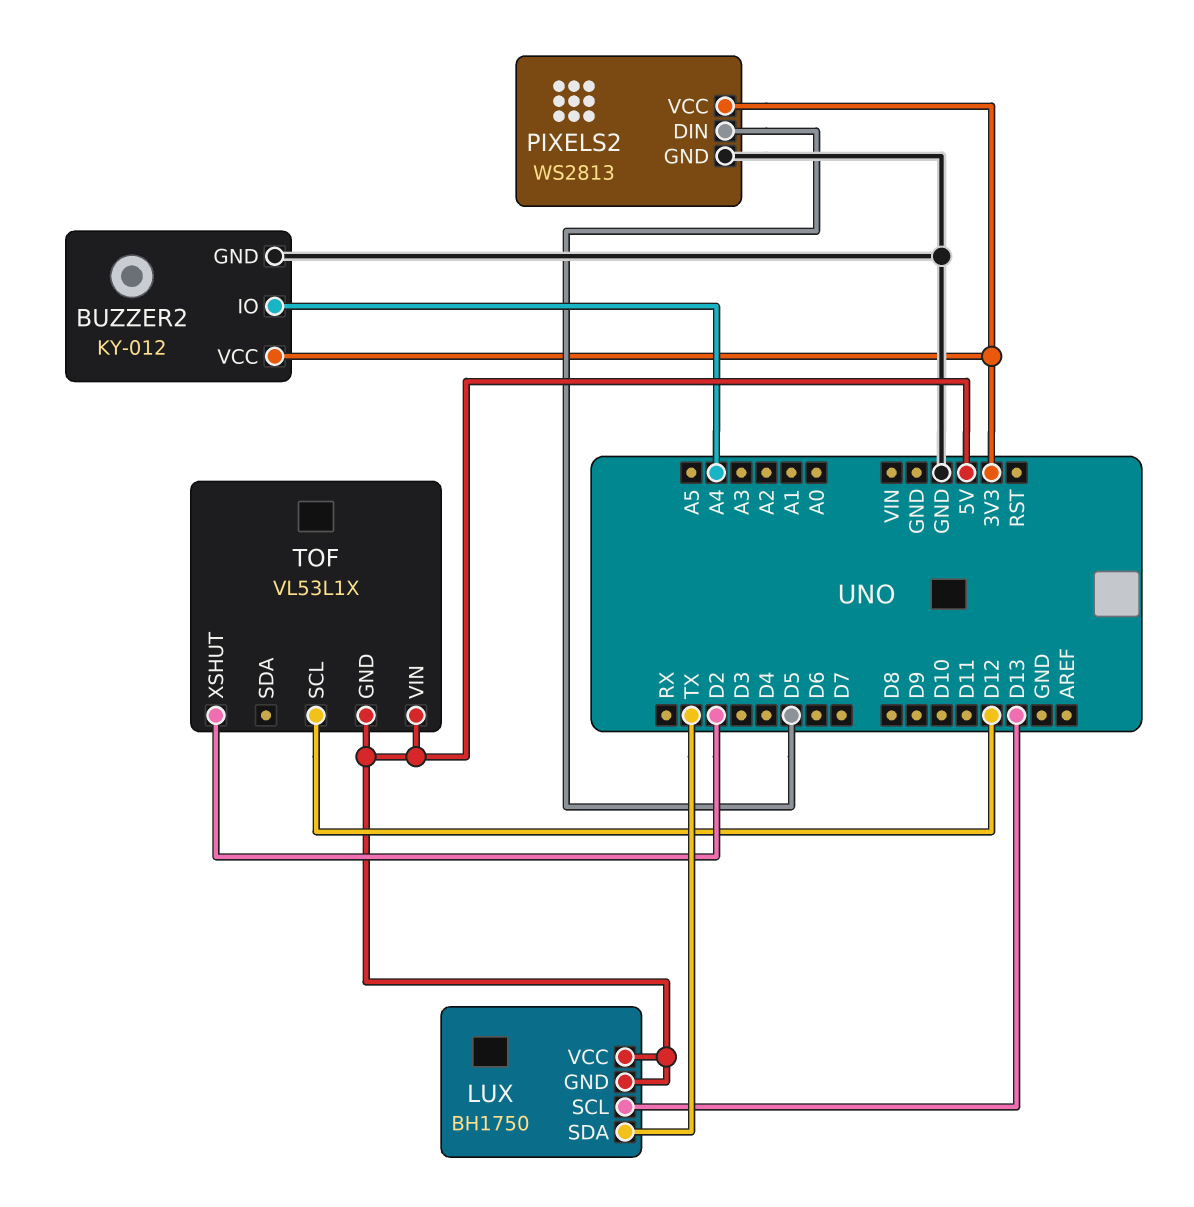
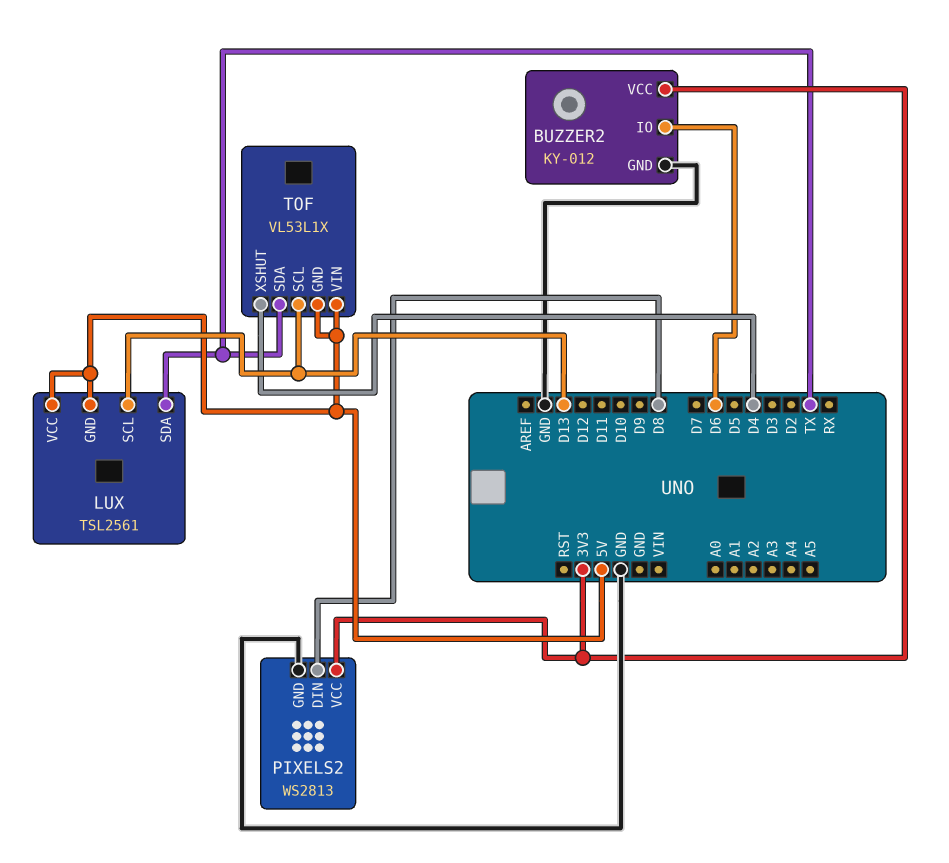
BUZZER2 pin IO: A4 -> D6
LUX: BH1750 -> TSL2561
PIXELS2 pin DIN: D5 -> D8
TOF pin SCL: D12 -> D13
TOF pin SDA: none -> TX
TOF pin XSHUT: D2 -> D4

